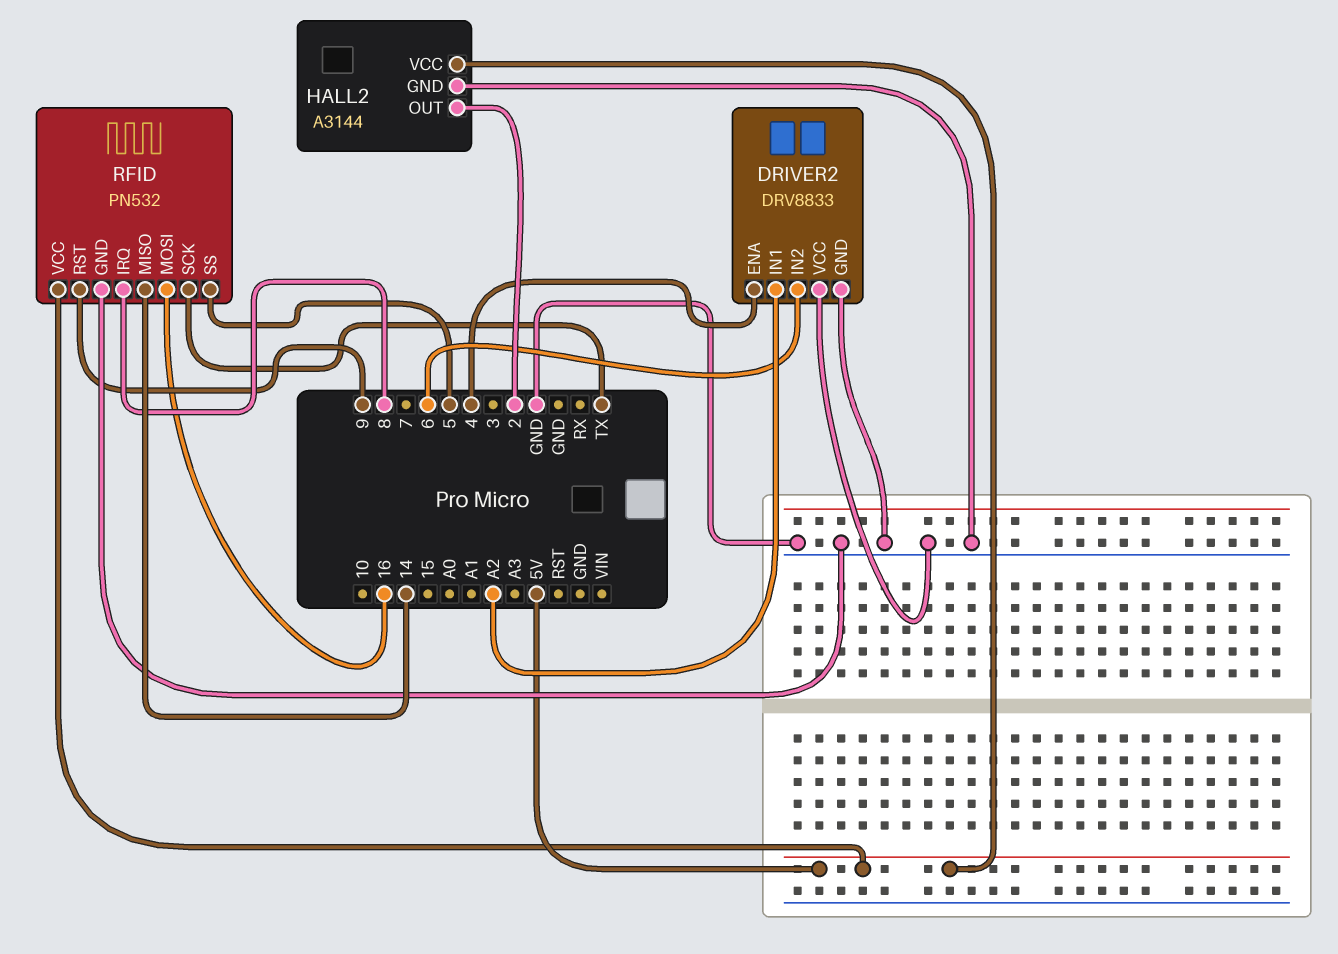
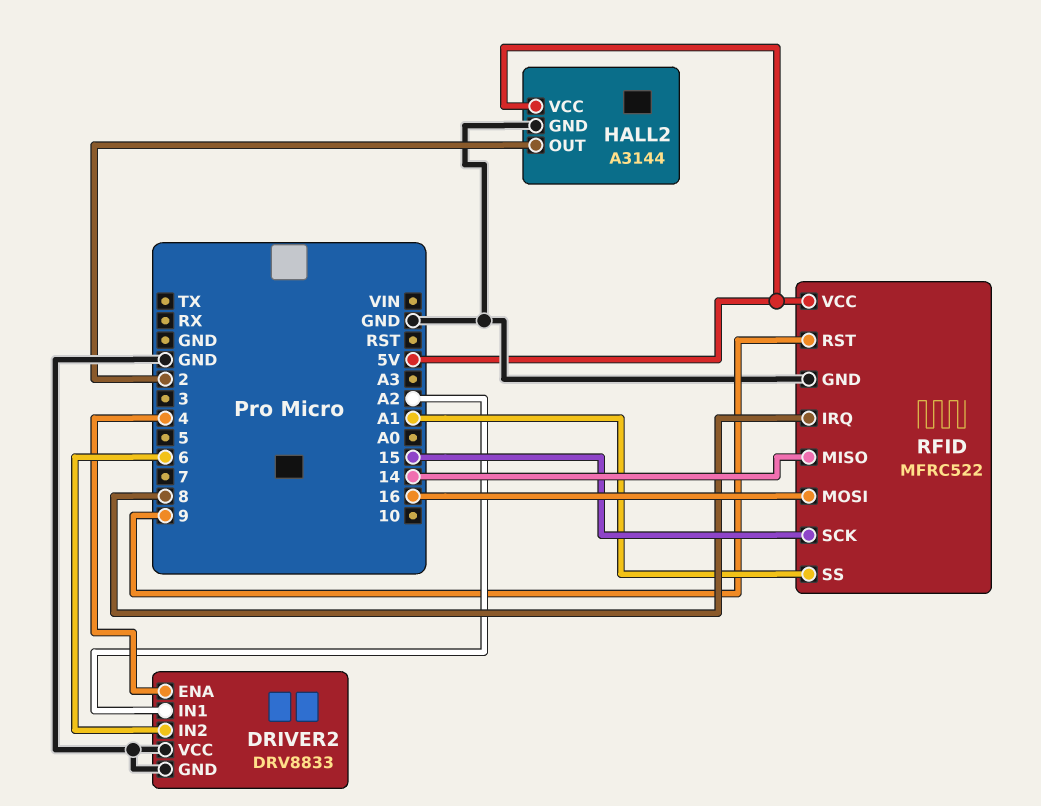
RFID: PN532 -> MFRC522
RFID pin SCK: TX -> 15
RFID pin SS: 5 -> A1

